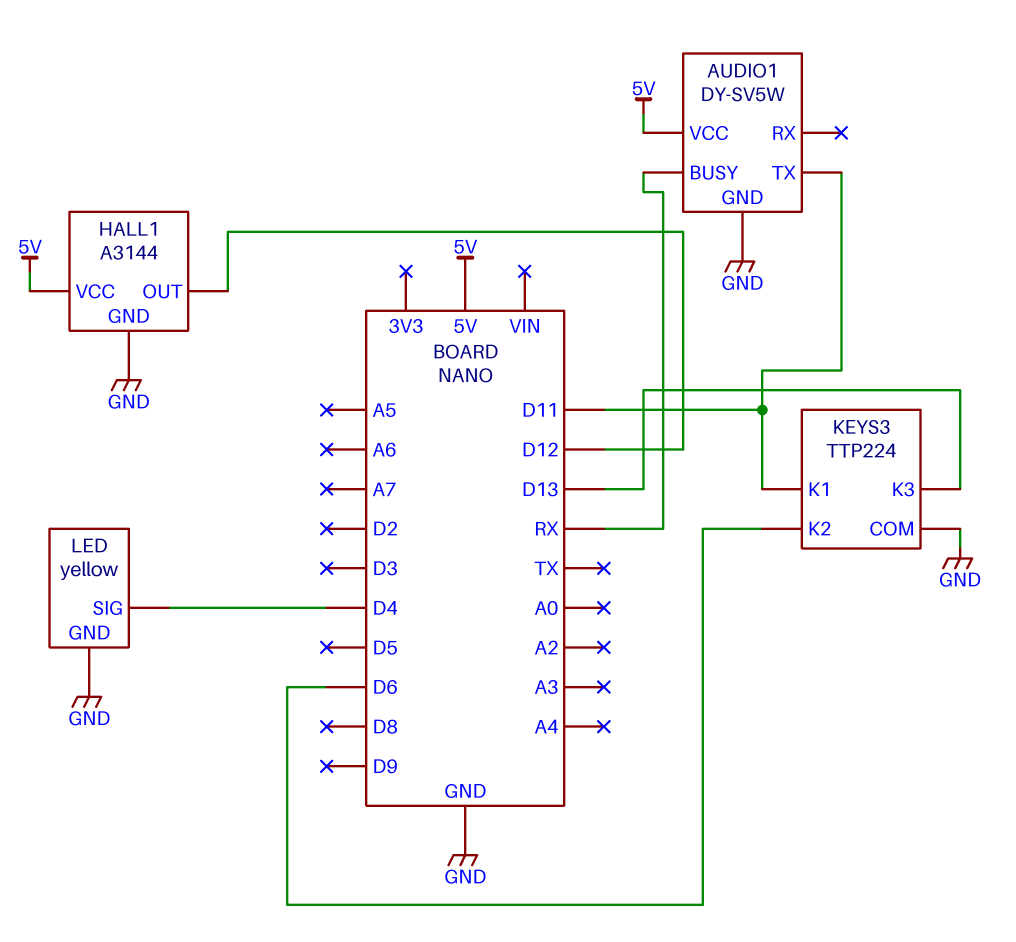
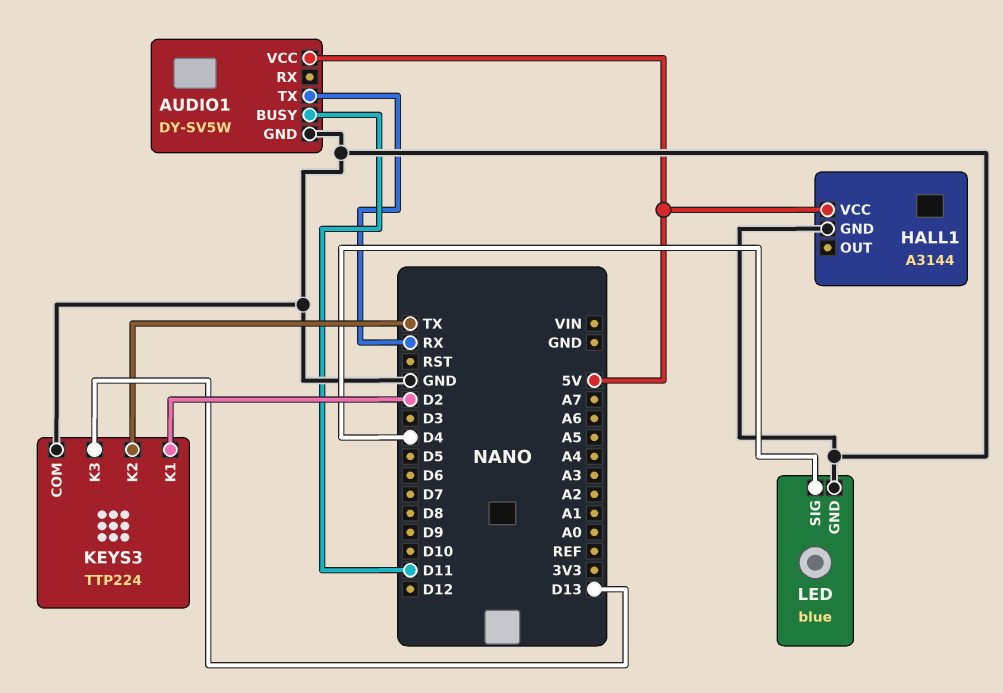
AUDIO1 pin BUSY: RX -> D11
AUDIO1 pin TX: D11 -> RX
HALL1 pin OUT: D12 -> none
KEYS3 pin K1: D11 -> D2
KEYS3 pin K2: D6 -> TX
LED: yellow -> blue

